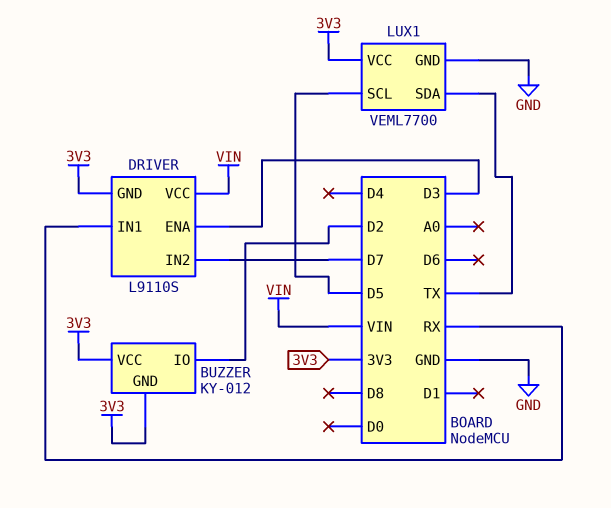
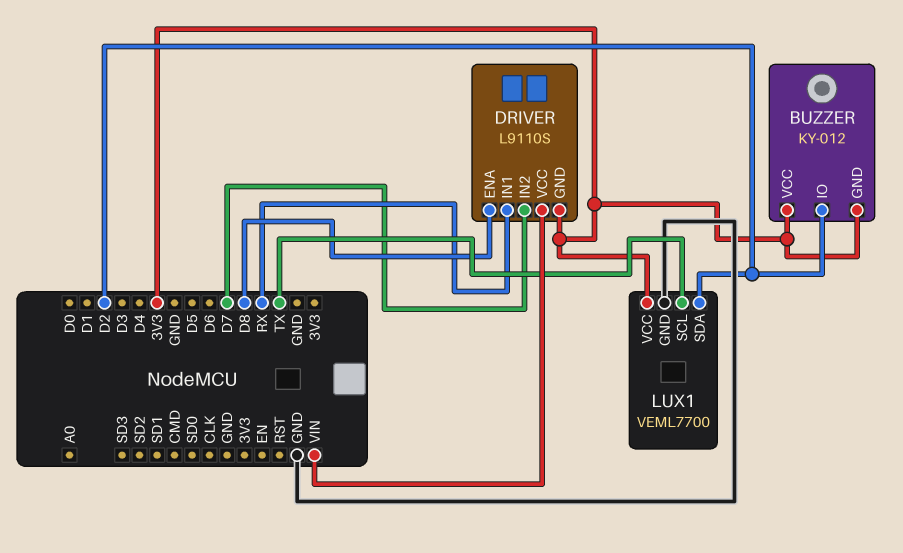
DRIVER pin ENA: D3 -> D8
LUX1 pin SCL: D5 -> TX
LUX1 pin SDA: TX -> D2

